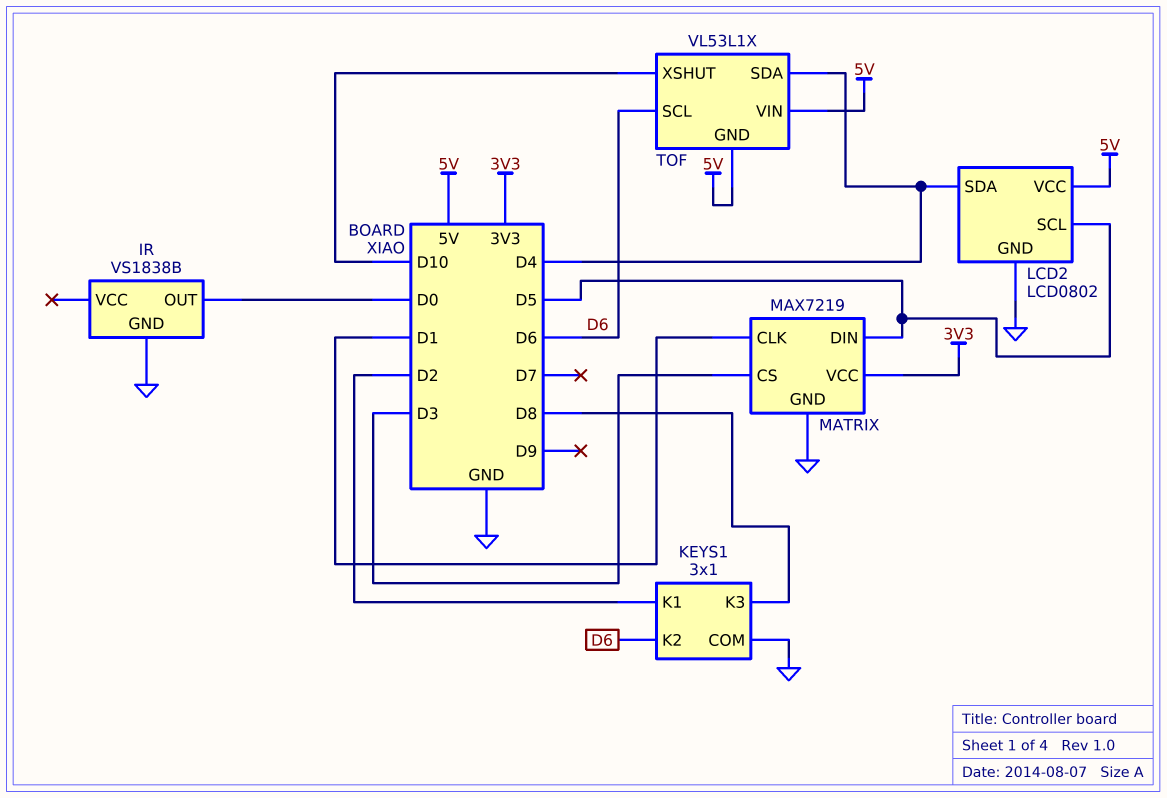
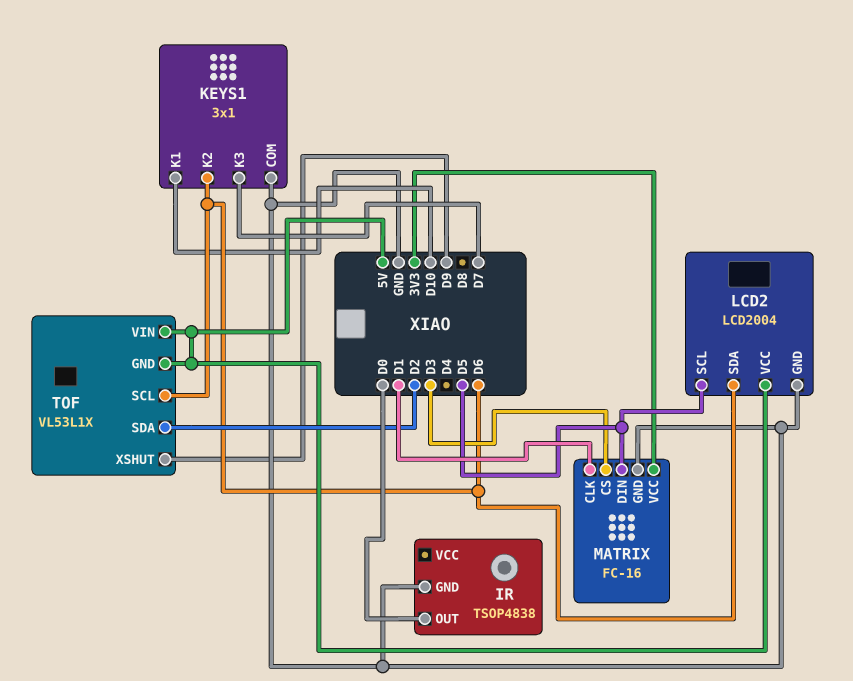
IR: VS1838B -> TSOP4838
KEYS1 pin K1: D2 -> D10
KEYS1 pin K3: D8 -> D7
LCD2: LCD0802 -> LCD2004
LCD2 pin SDA: D4 -> D6
MATRIX: MAX7219 -> FC-16
TOF pin SDA: D4 -> D2
TOF pin XSHUT: D10 -> D9

